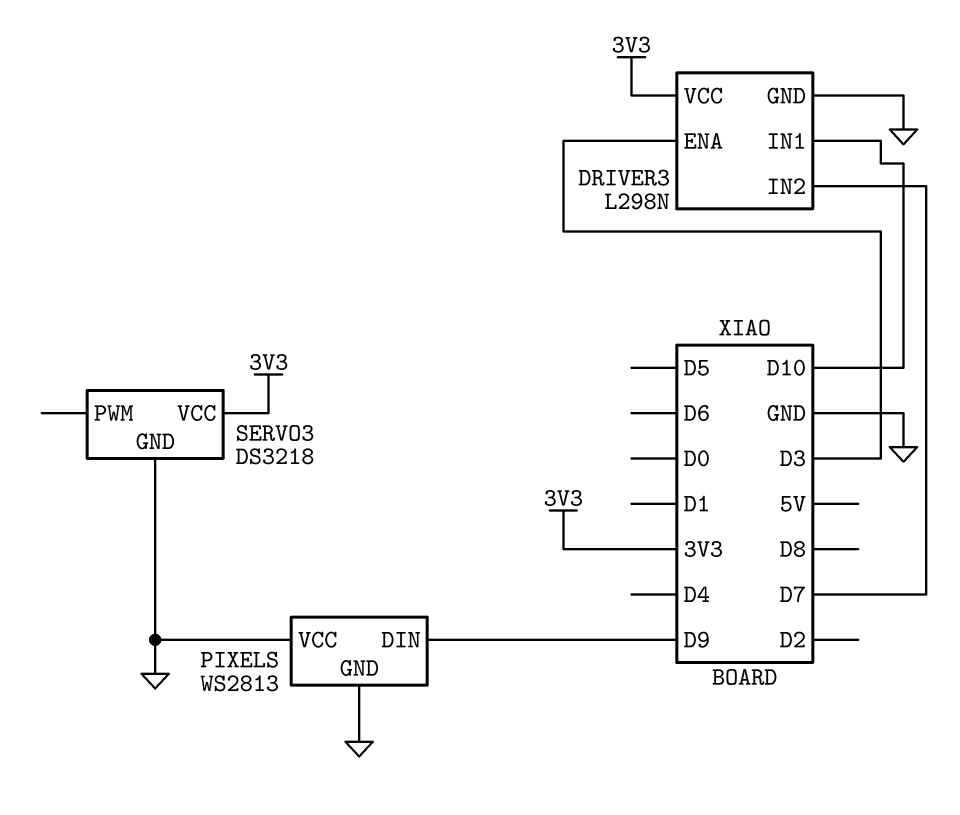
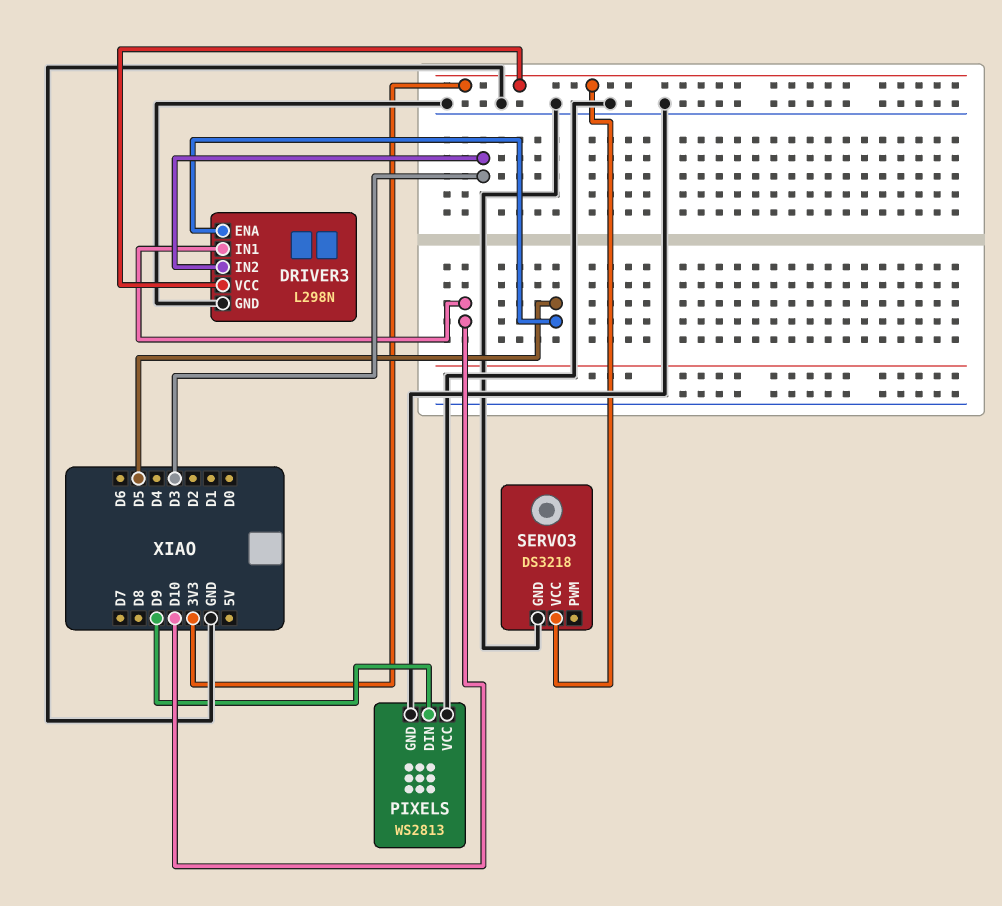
DRIVER3 pin ENA: D3 -> D5
DRIVER3 pin IN2: D7 -> D3

